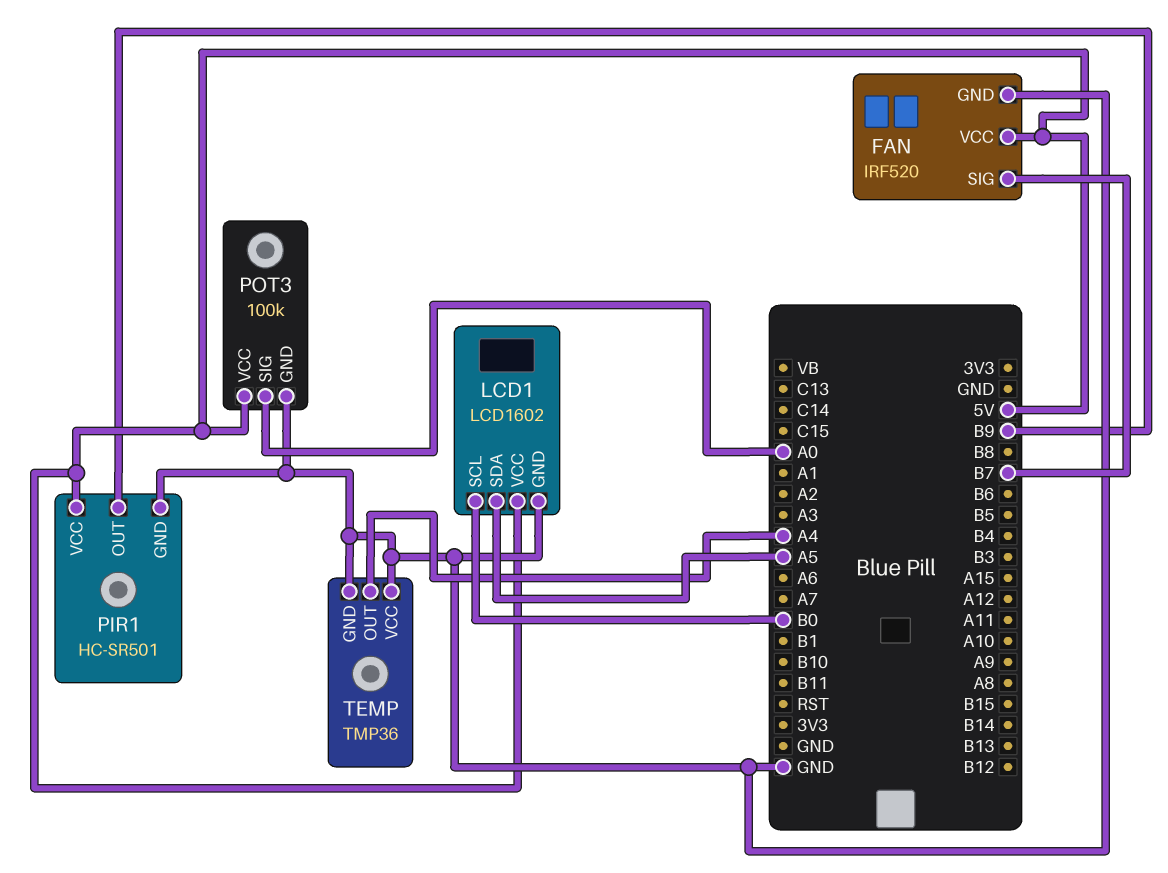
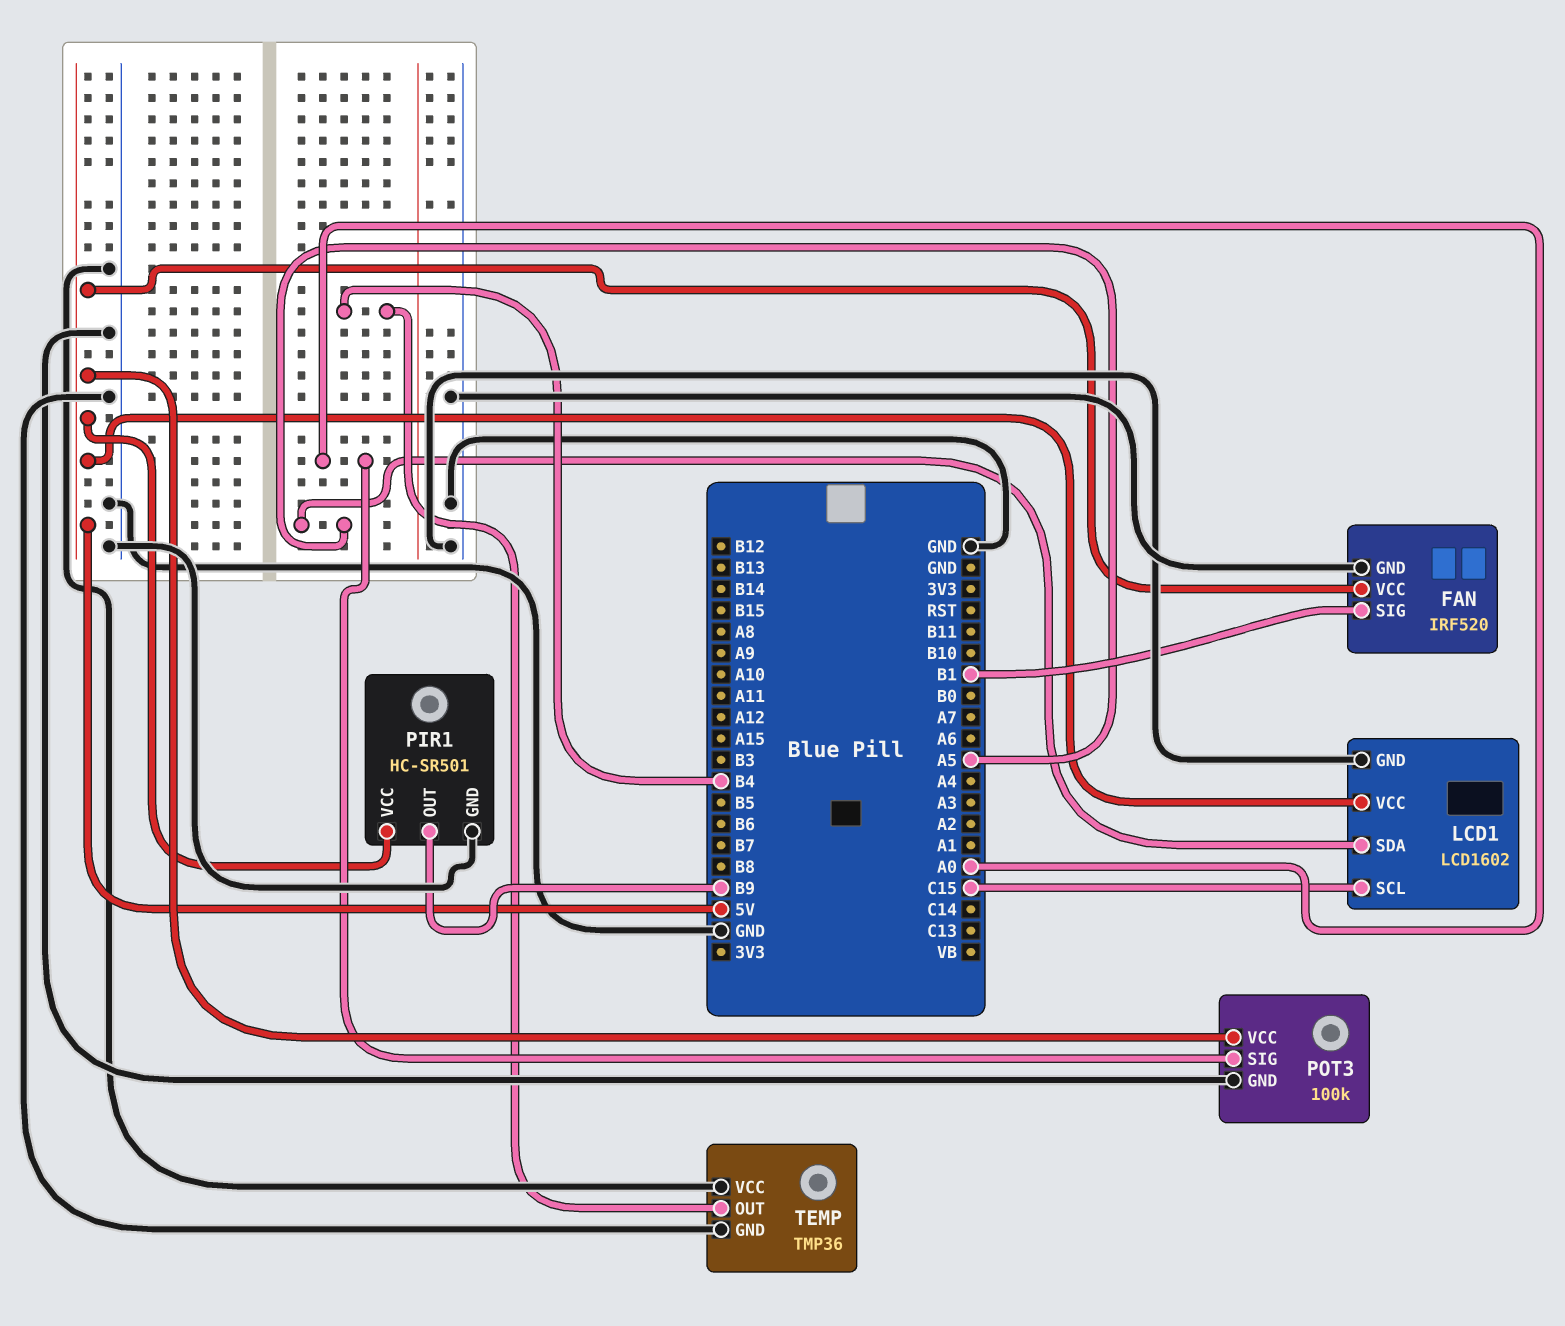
FAN pin SIG: B7 -> B1
LCD1 pin SCL: B0 -> C15
TEMP pin OUT: A4 -> B4

